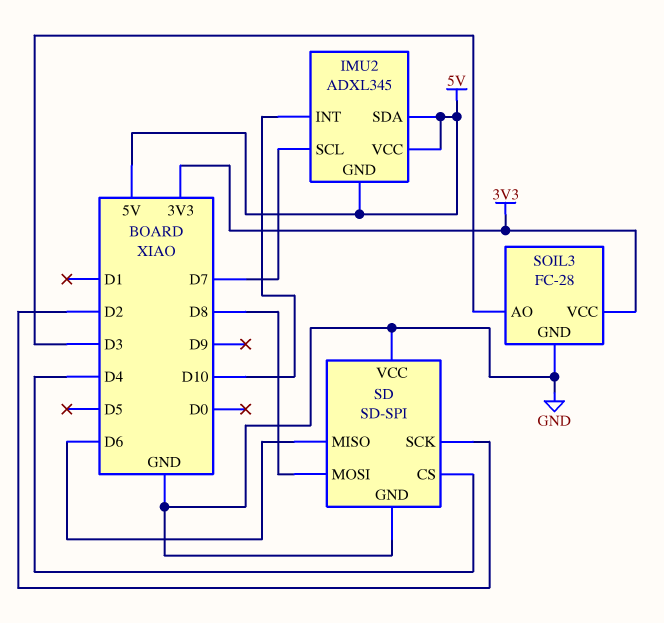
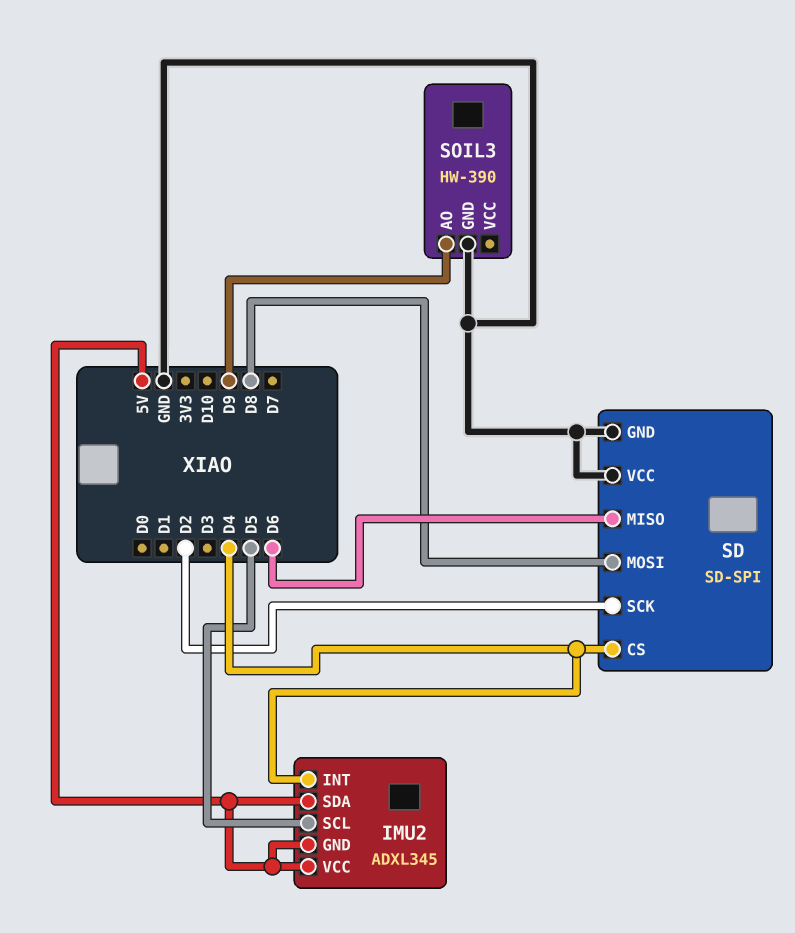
IMU2 pin INT: D10 -> D4
IMU2 pin SCL: D7 -> D5
SOIL3: FC-28 -> HW-390
SOIL3 pin AO: D3 -> D9
SOIL3 pin VCC: 3V3 -> none

